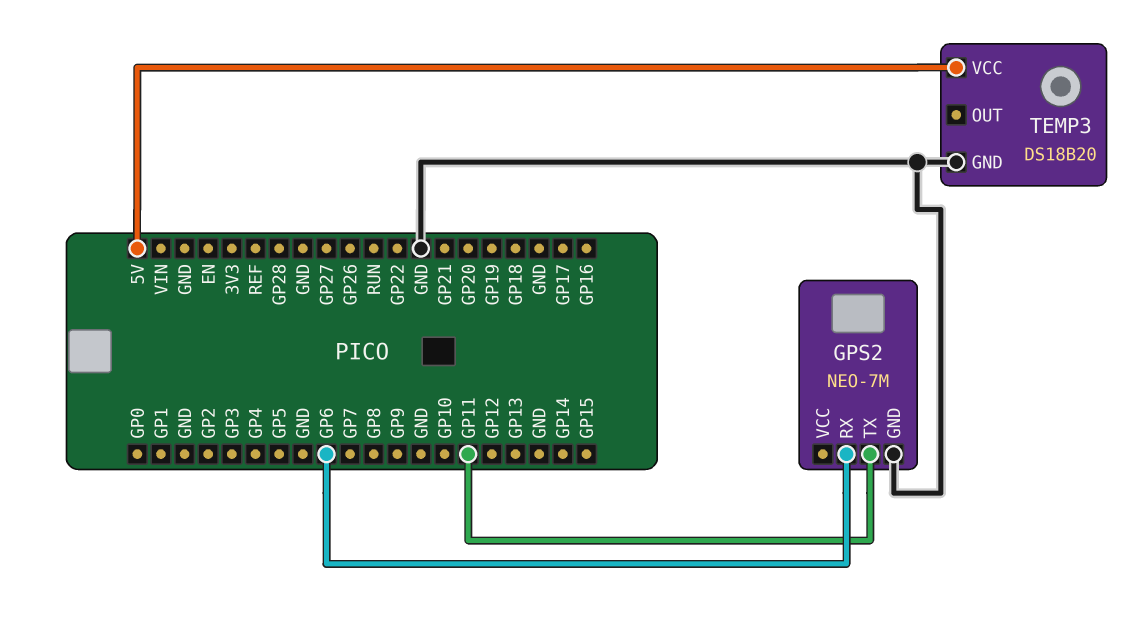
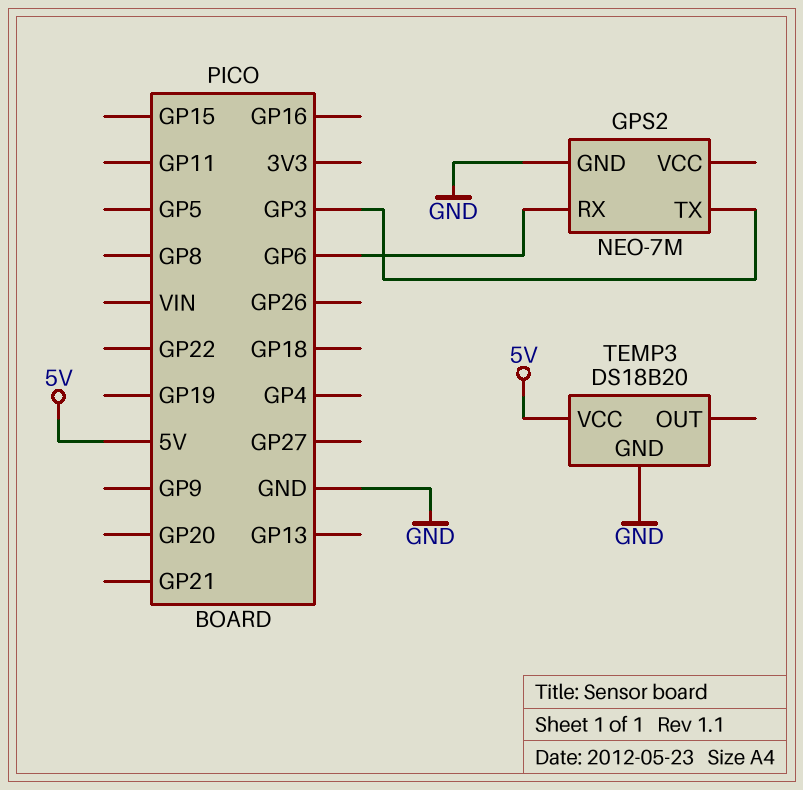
GPS2 pin TX: GP11 -> GP3

